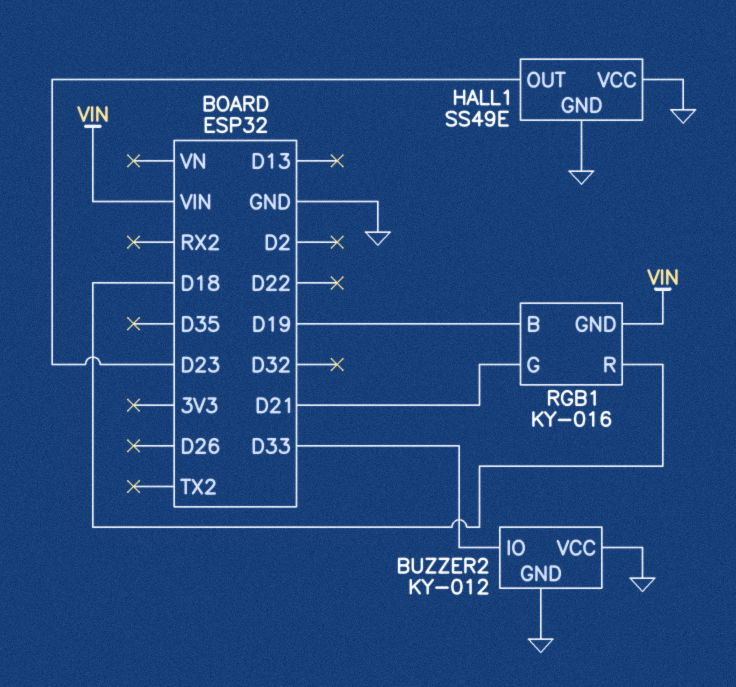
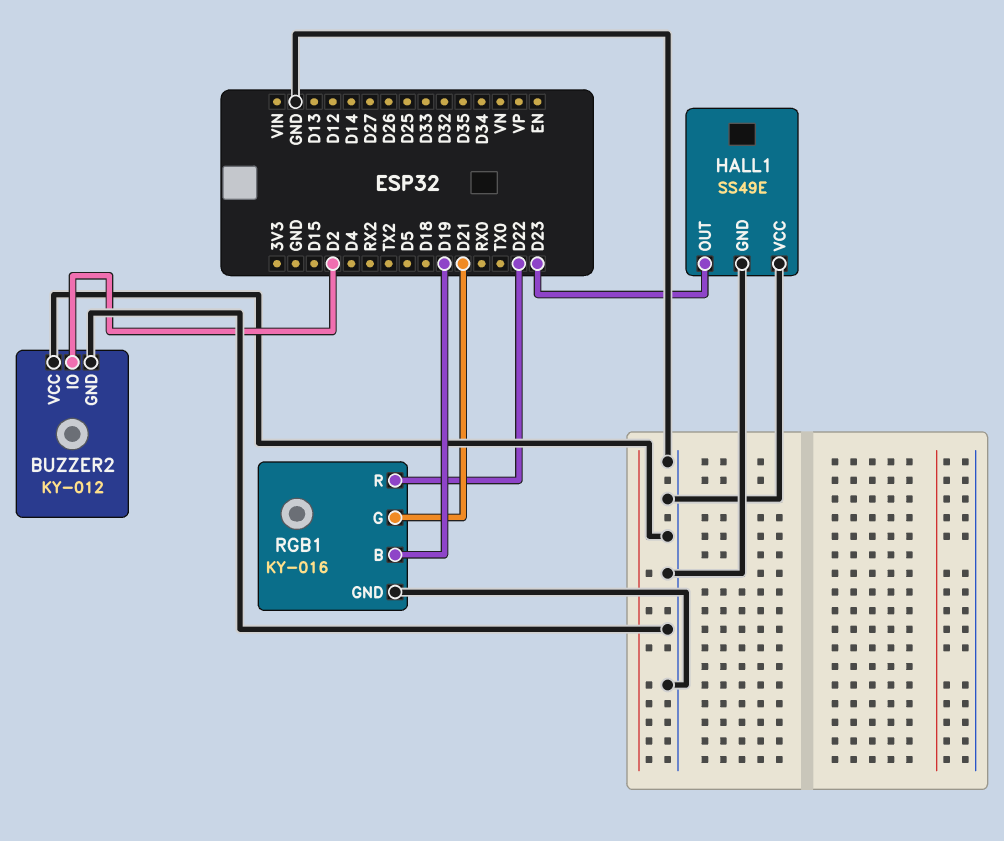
BUZZER2 pin IO: D33 -> D2
RGB1 pin GND: VIN -> GND
RGB1 pin R: D18 -> D22

